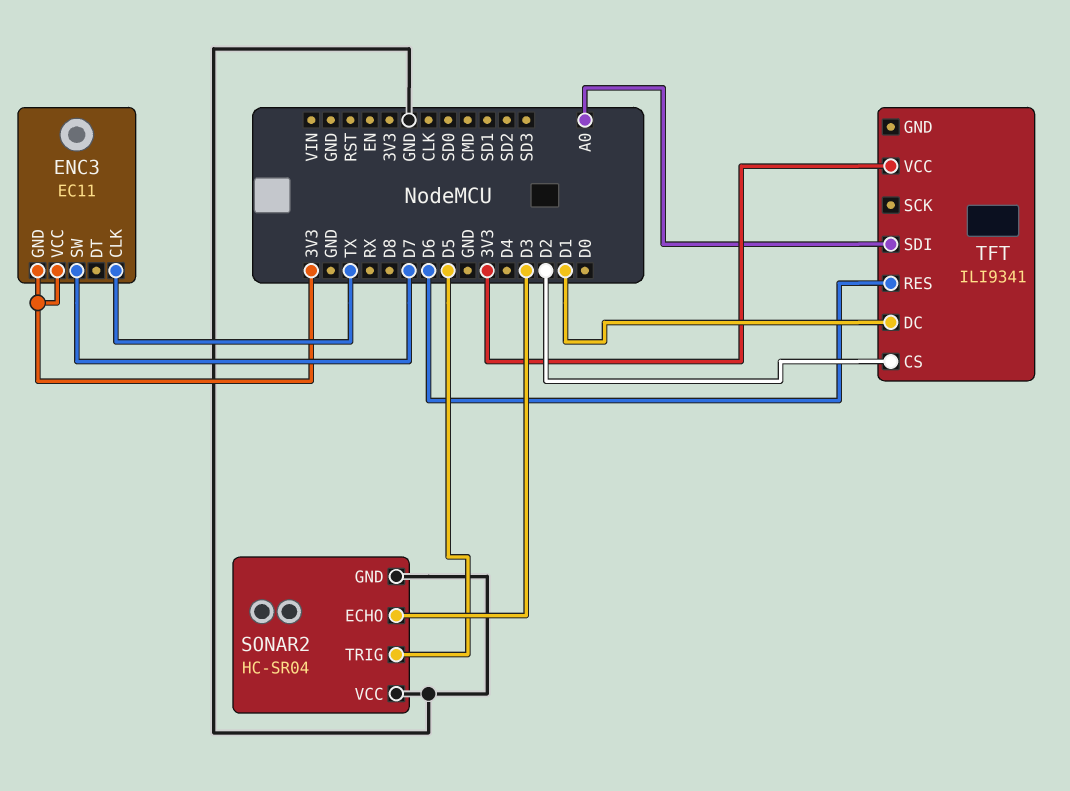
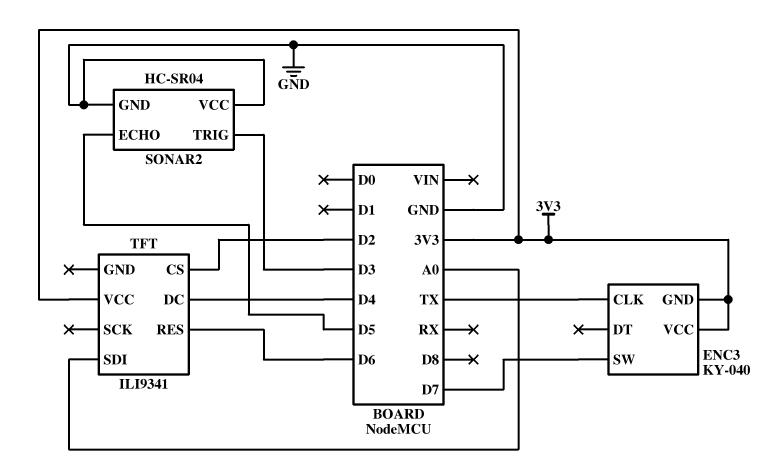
ENC3: EC11 -> KY-040
SONAR2 pin ECHO: D3 -> D5
SONAR2 pin TRIG: D5 -> D3
TFT pin DC: D1 -> D4

